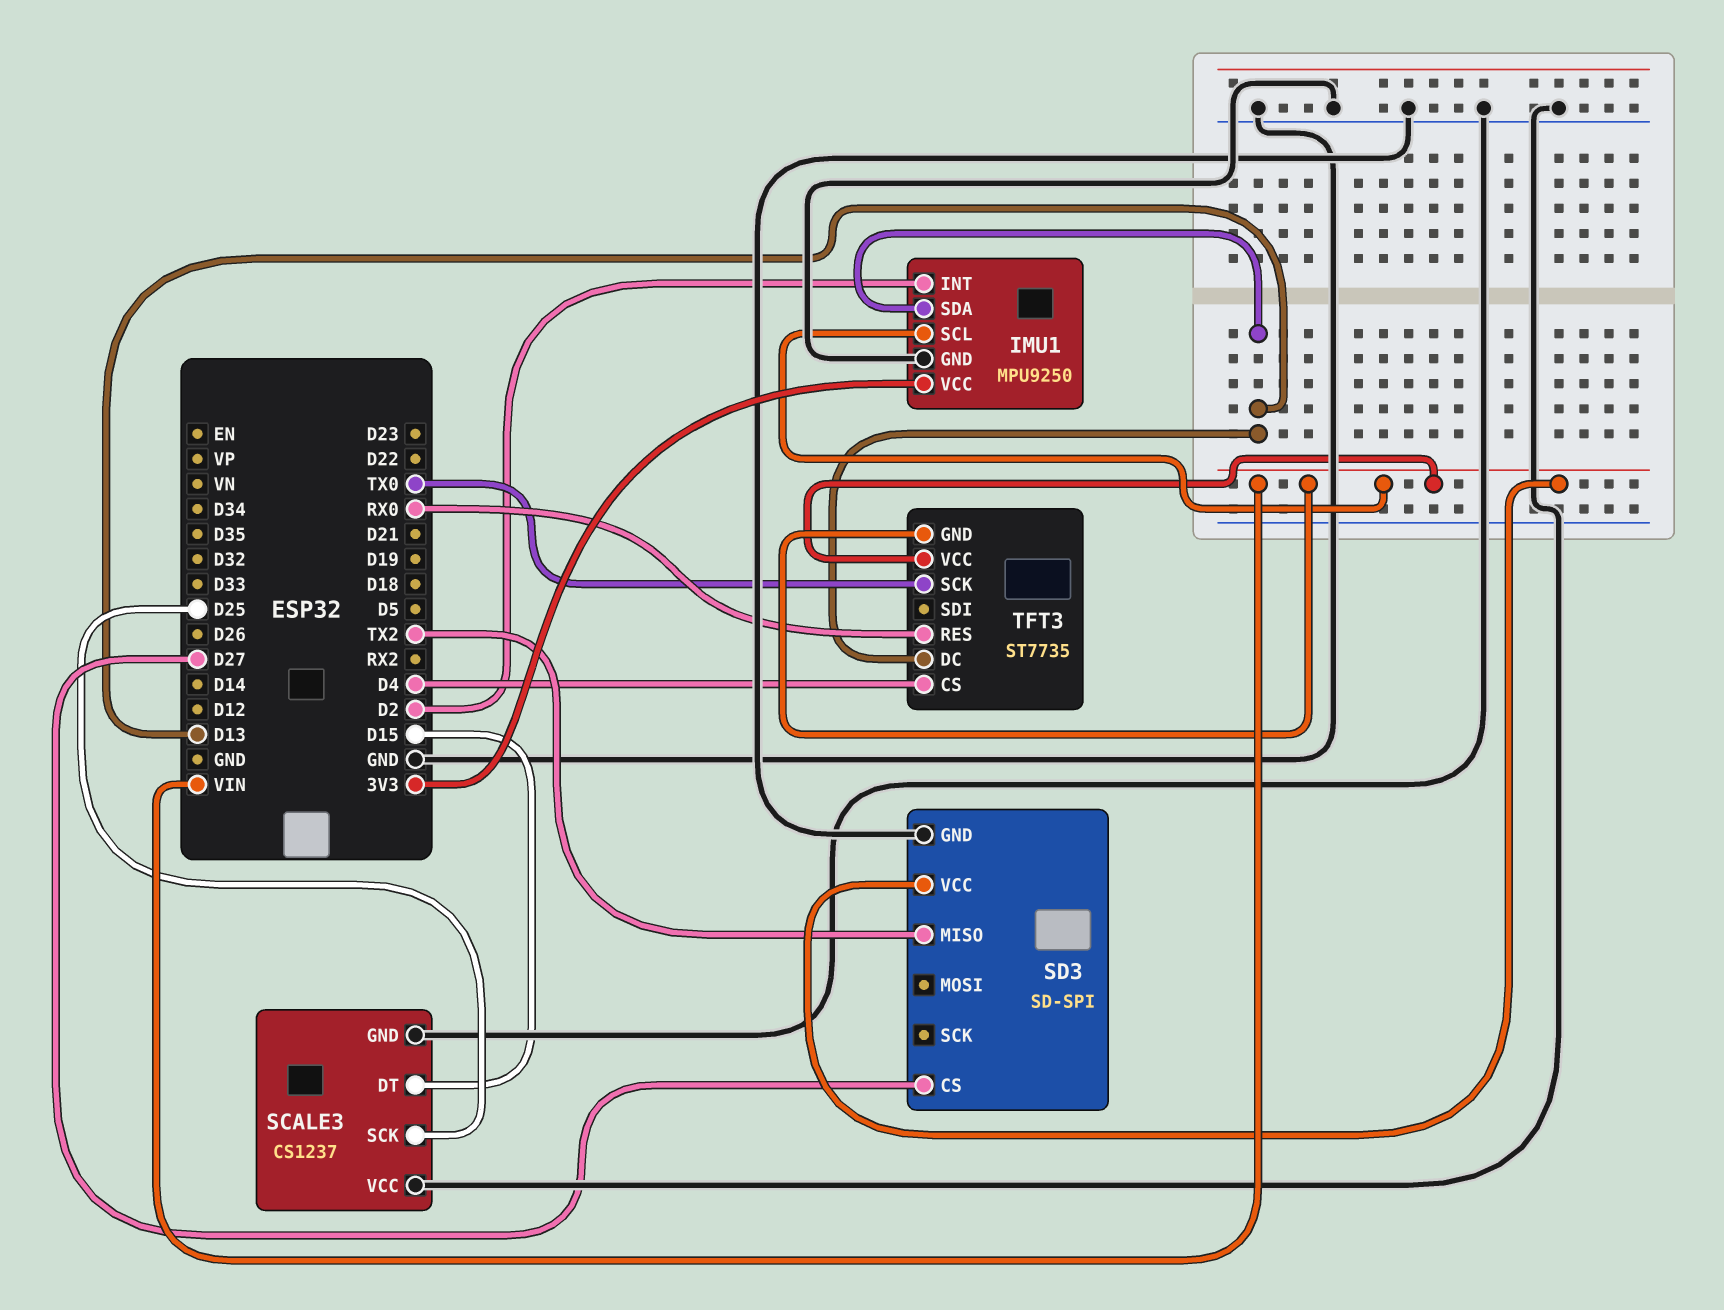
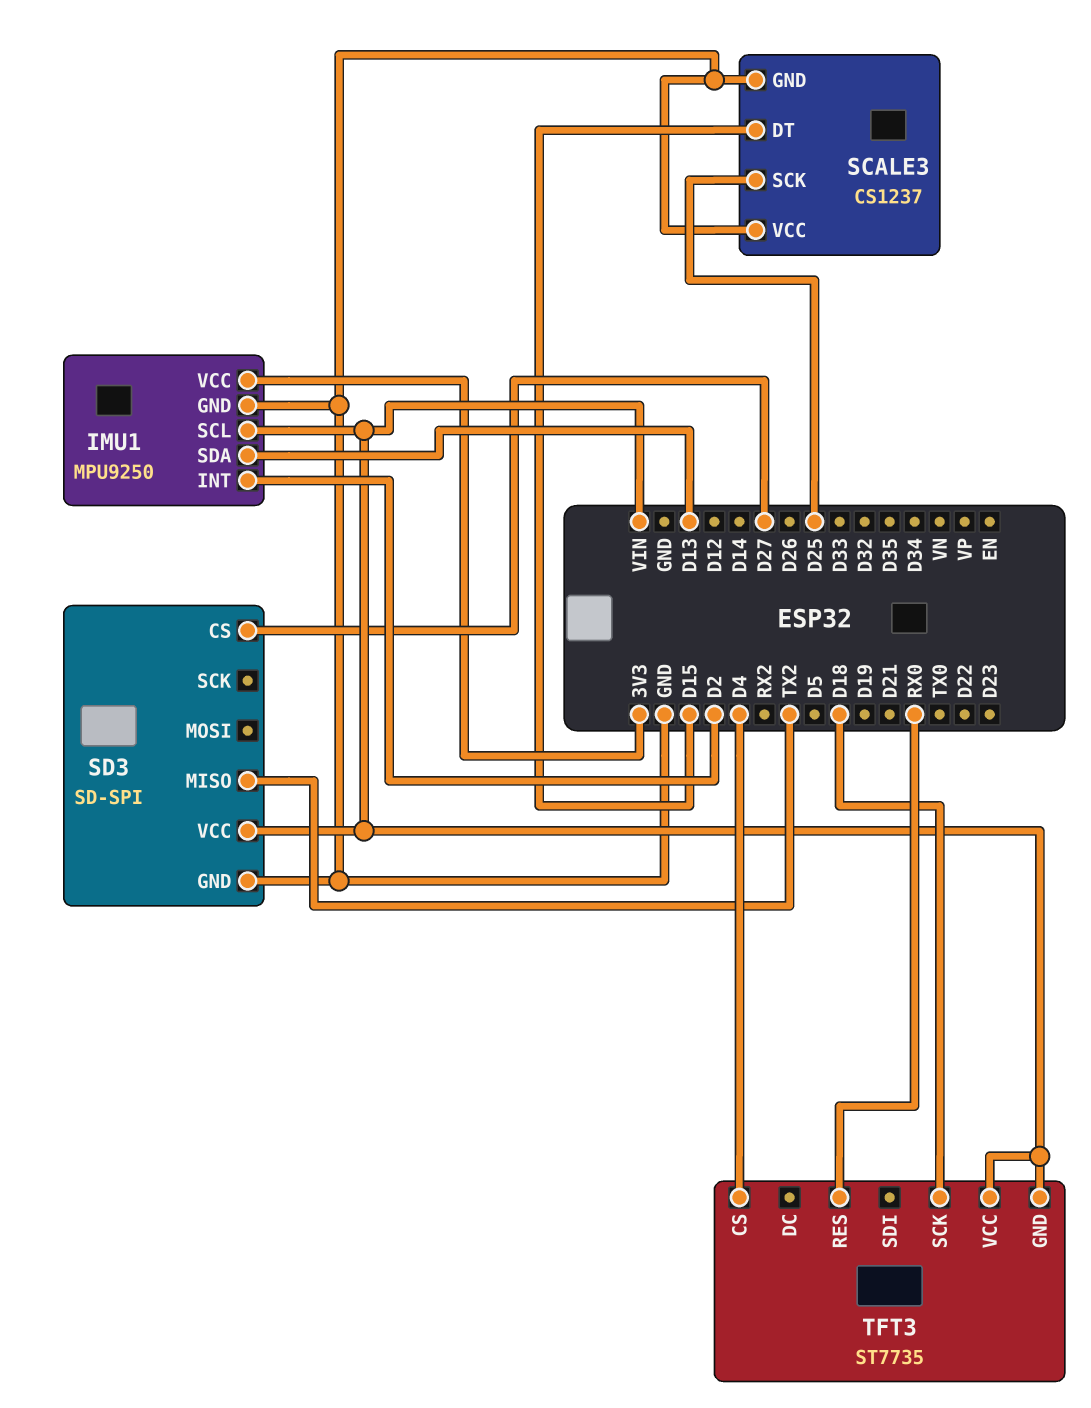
TFT3 pin DC: D13 -> none
TFT3 pin SCK: TX0 -> D18

